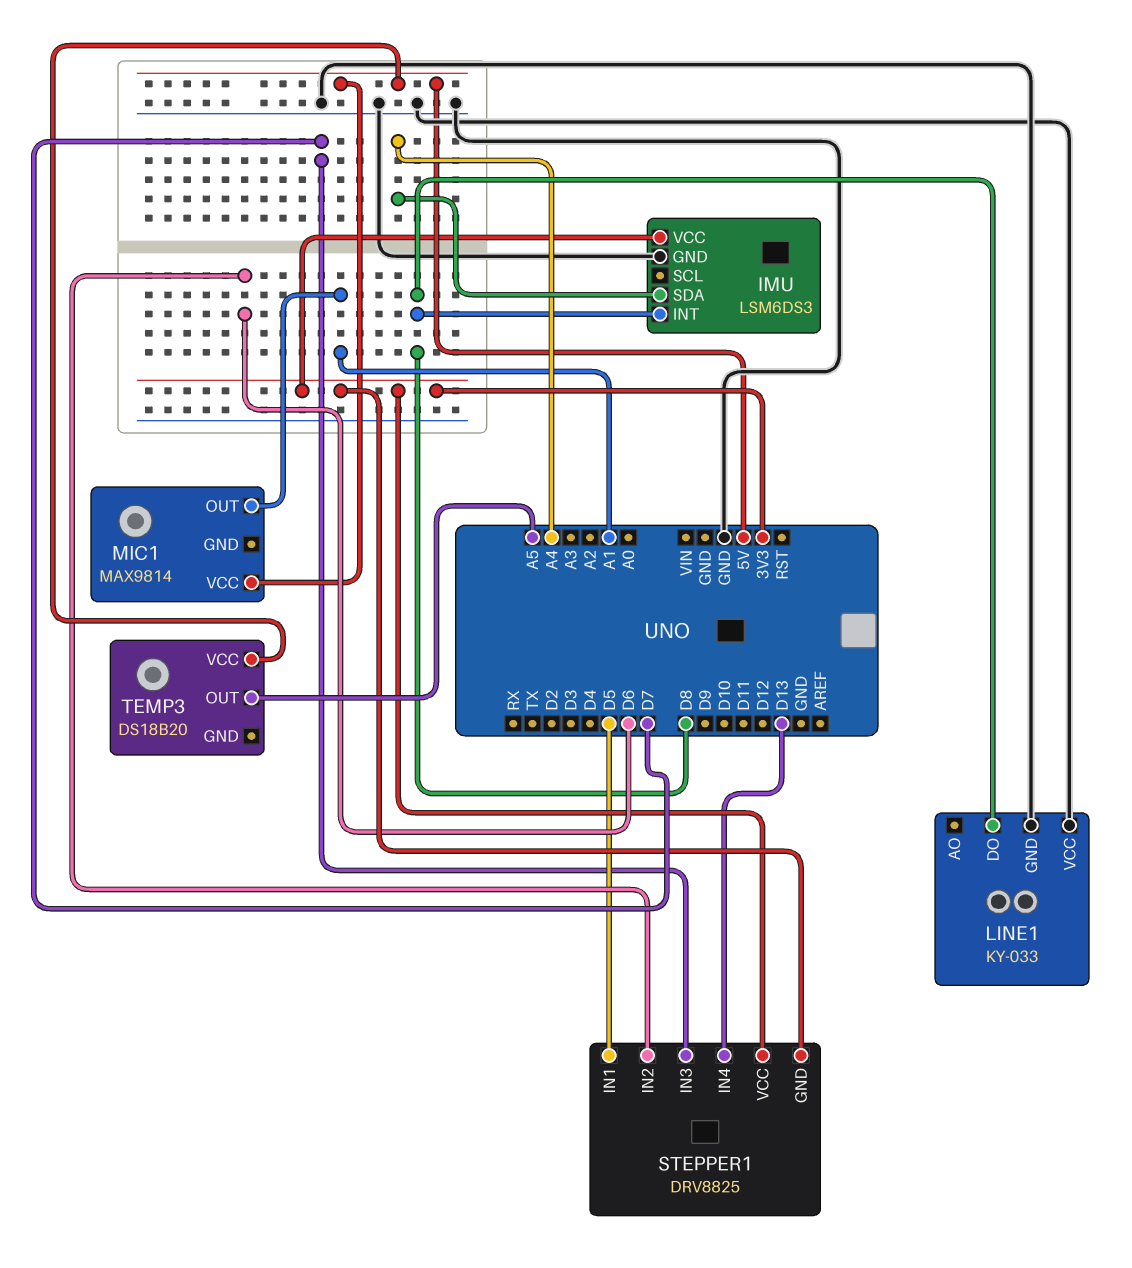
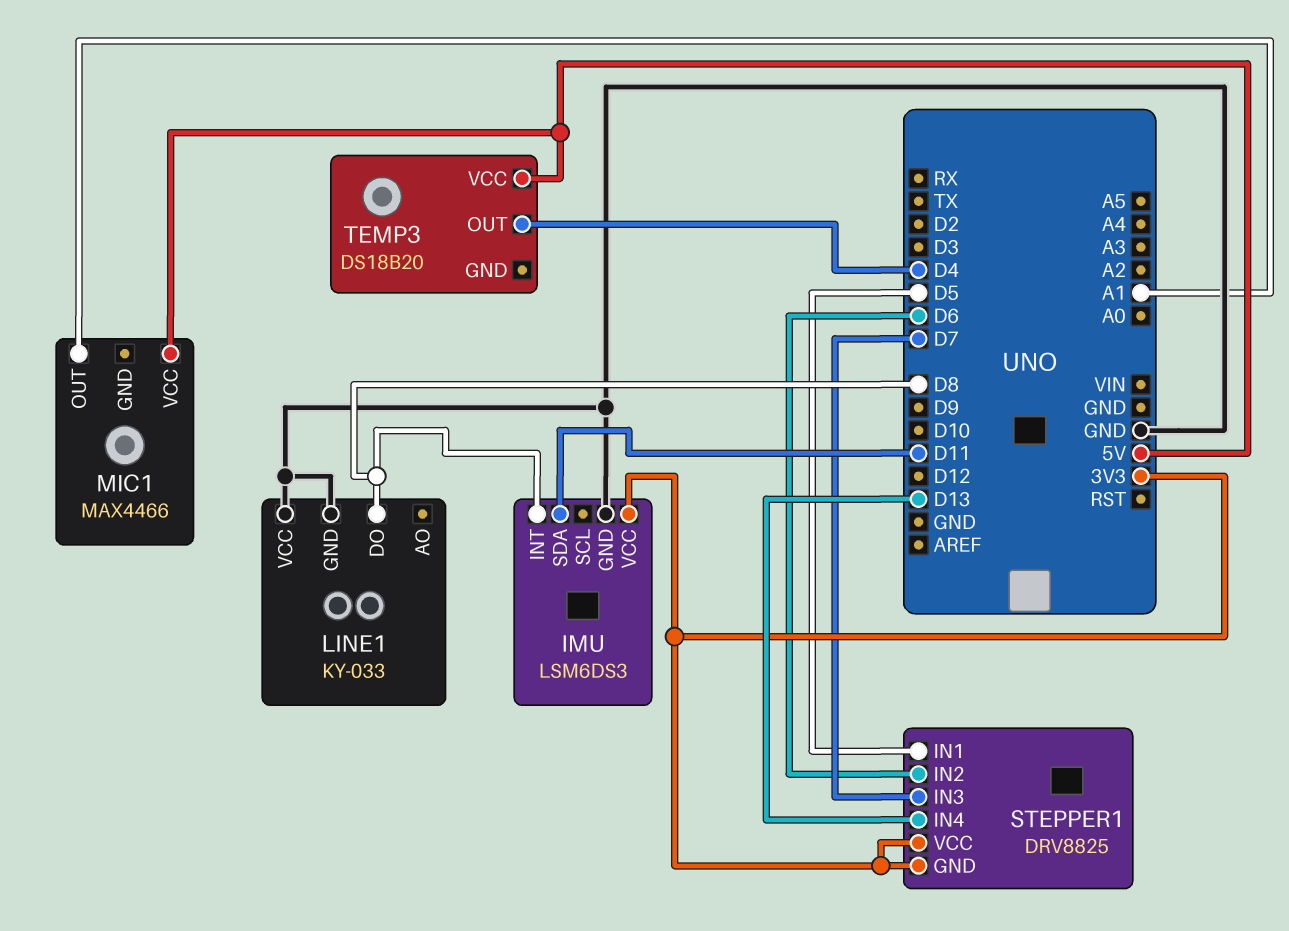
IMU pin SDA: A4 -> D11
MIC1: MAX9814 -> MAX4466
TEMP3 pin OUT: A5 -> D4

